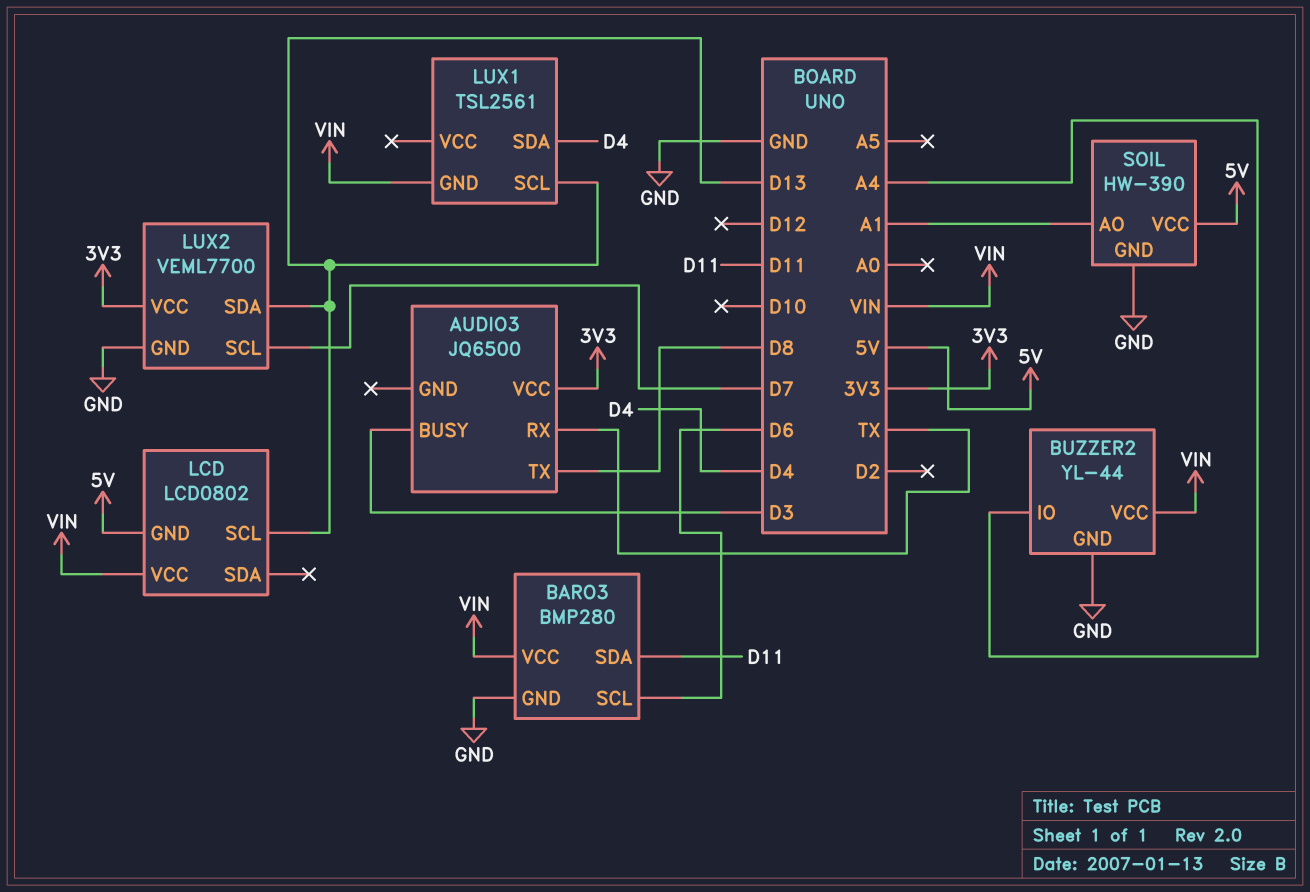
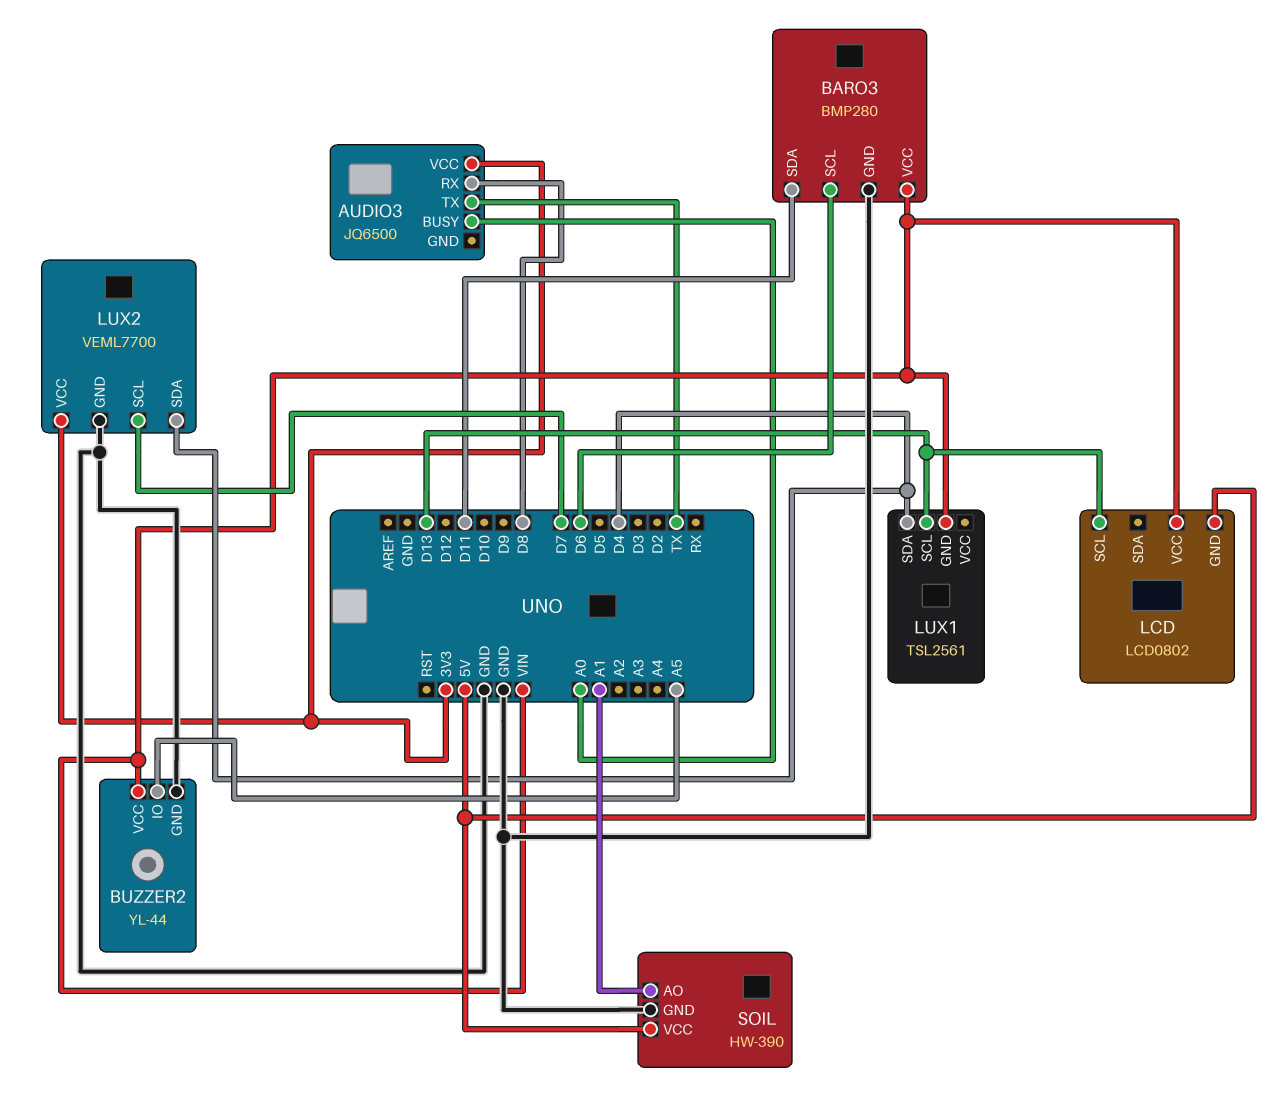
AUDIO3 pin BUSY: D3 -> A0
AUDIO3 pin RX: TX -> D8
AUDIO3 pin TX: D8 -> TX
BUZZER2 pin IO: A4 -> A5
LUX2 pin SDA: D13 -> D4

